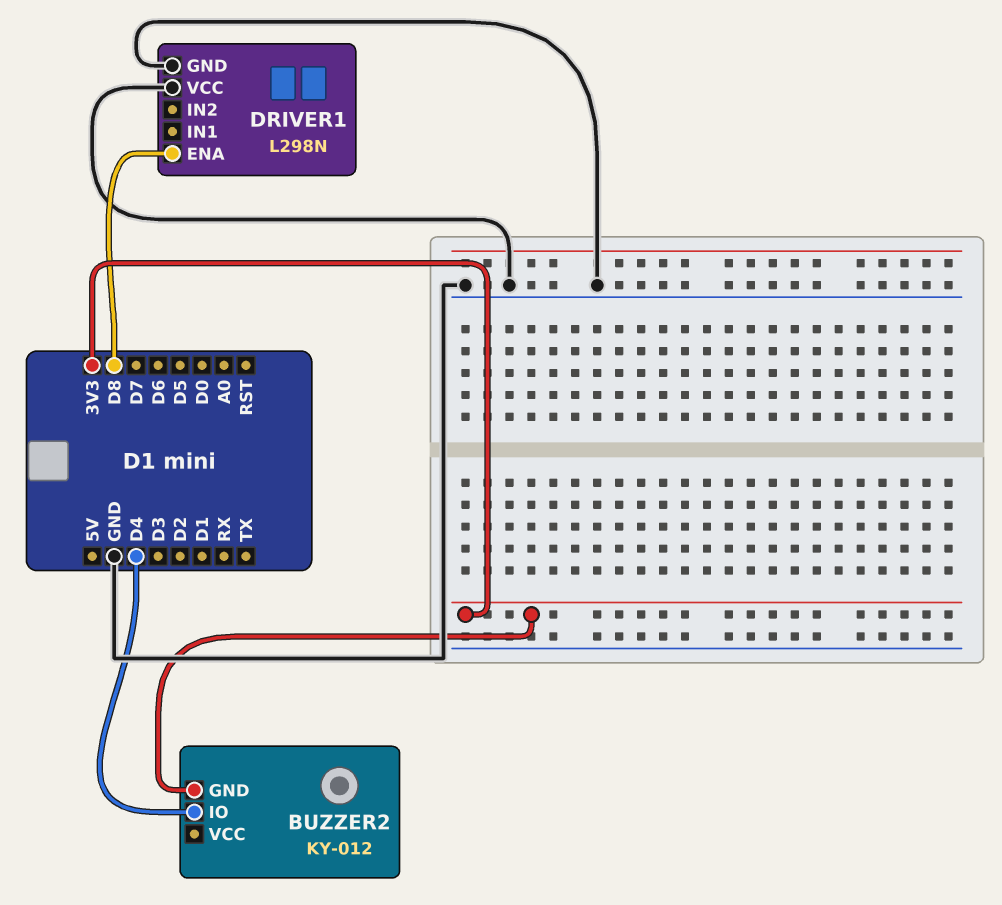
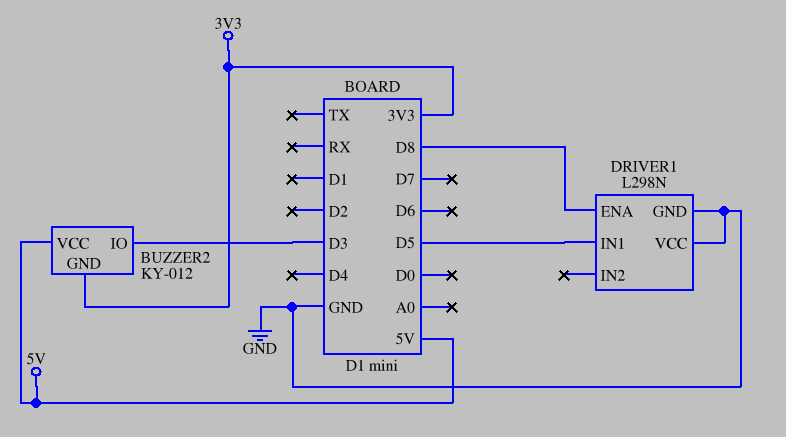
BUZZER2 pin IO: D4 -> D3
BUZZER2 pin VCC: none -> 5V
DRIVER1 pin IN1: none -> D5

